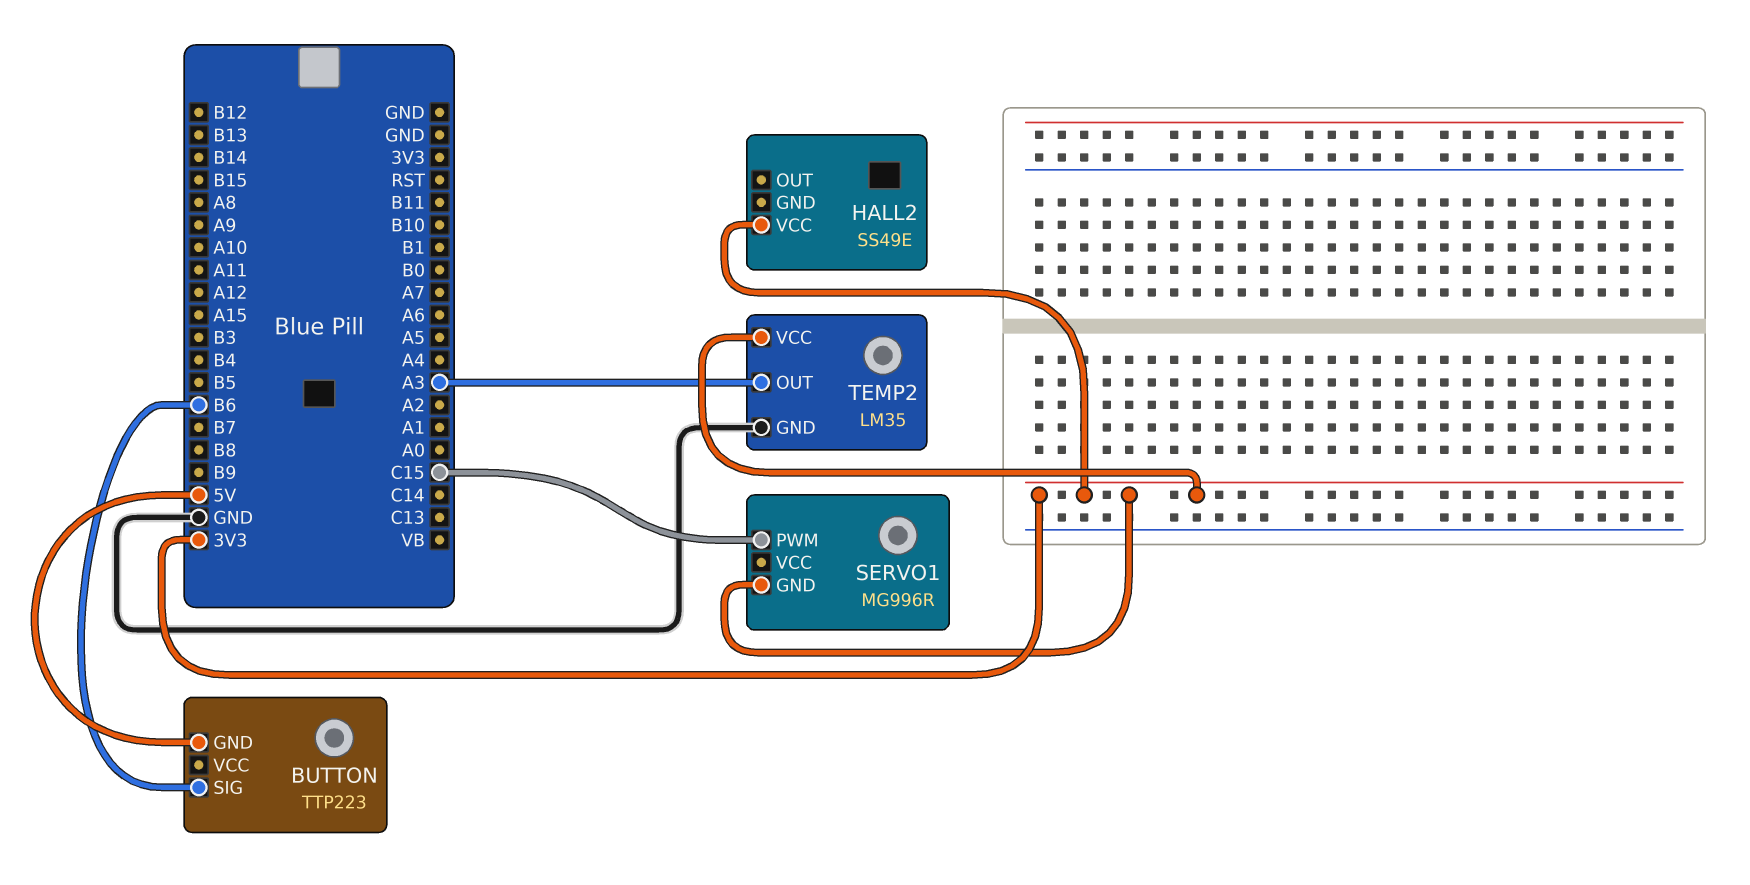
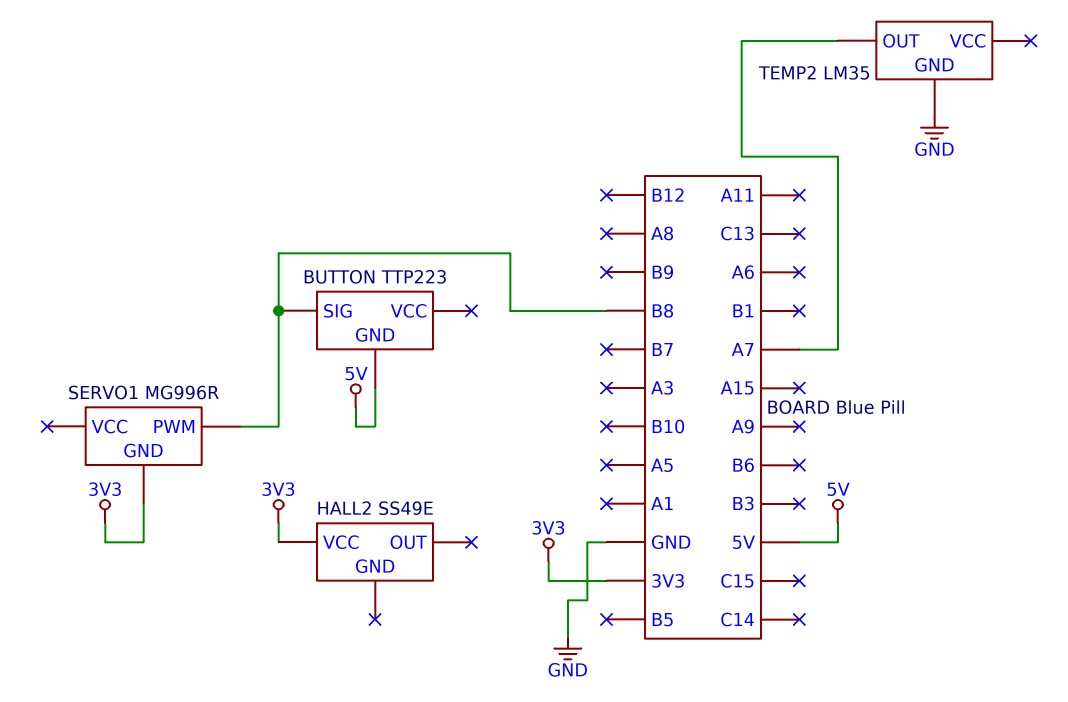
BUTTON pin SIG: B6 -> B8
SERVO1 pin PWM: C15 -> B8
TEMP2 pin OUT: A3 -> A7
TEMP2 pin VCC: 3V3 -> none

